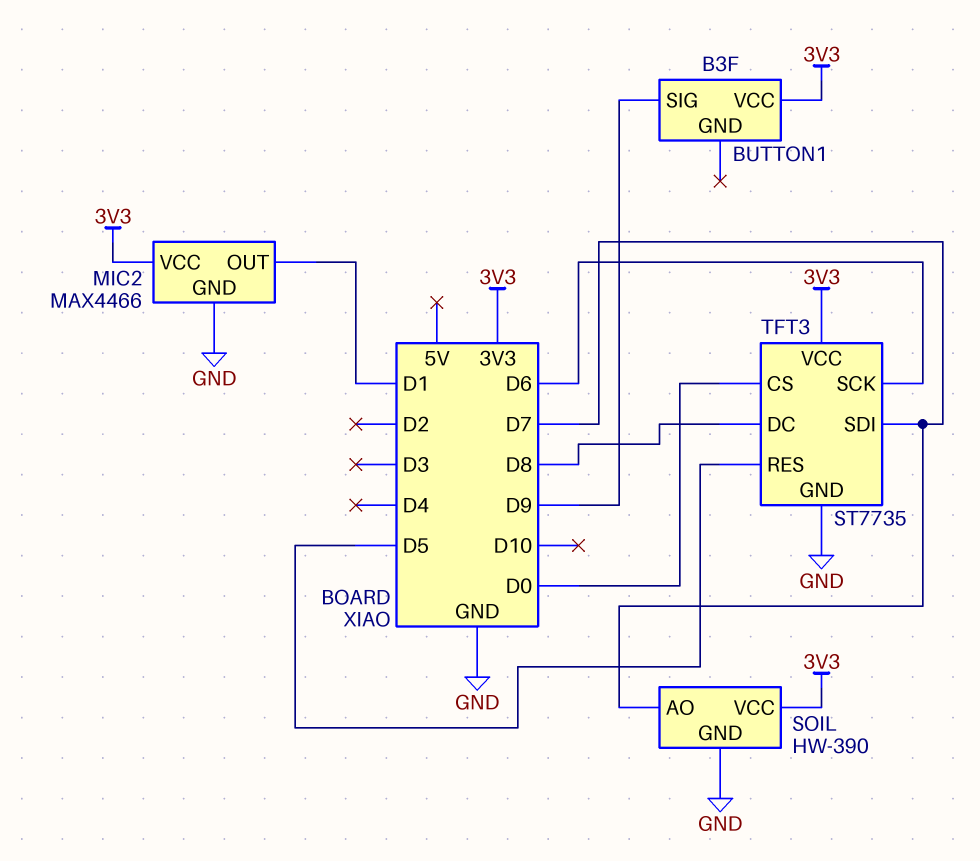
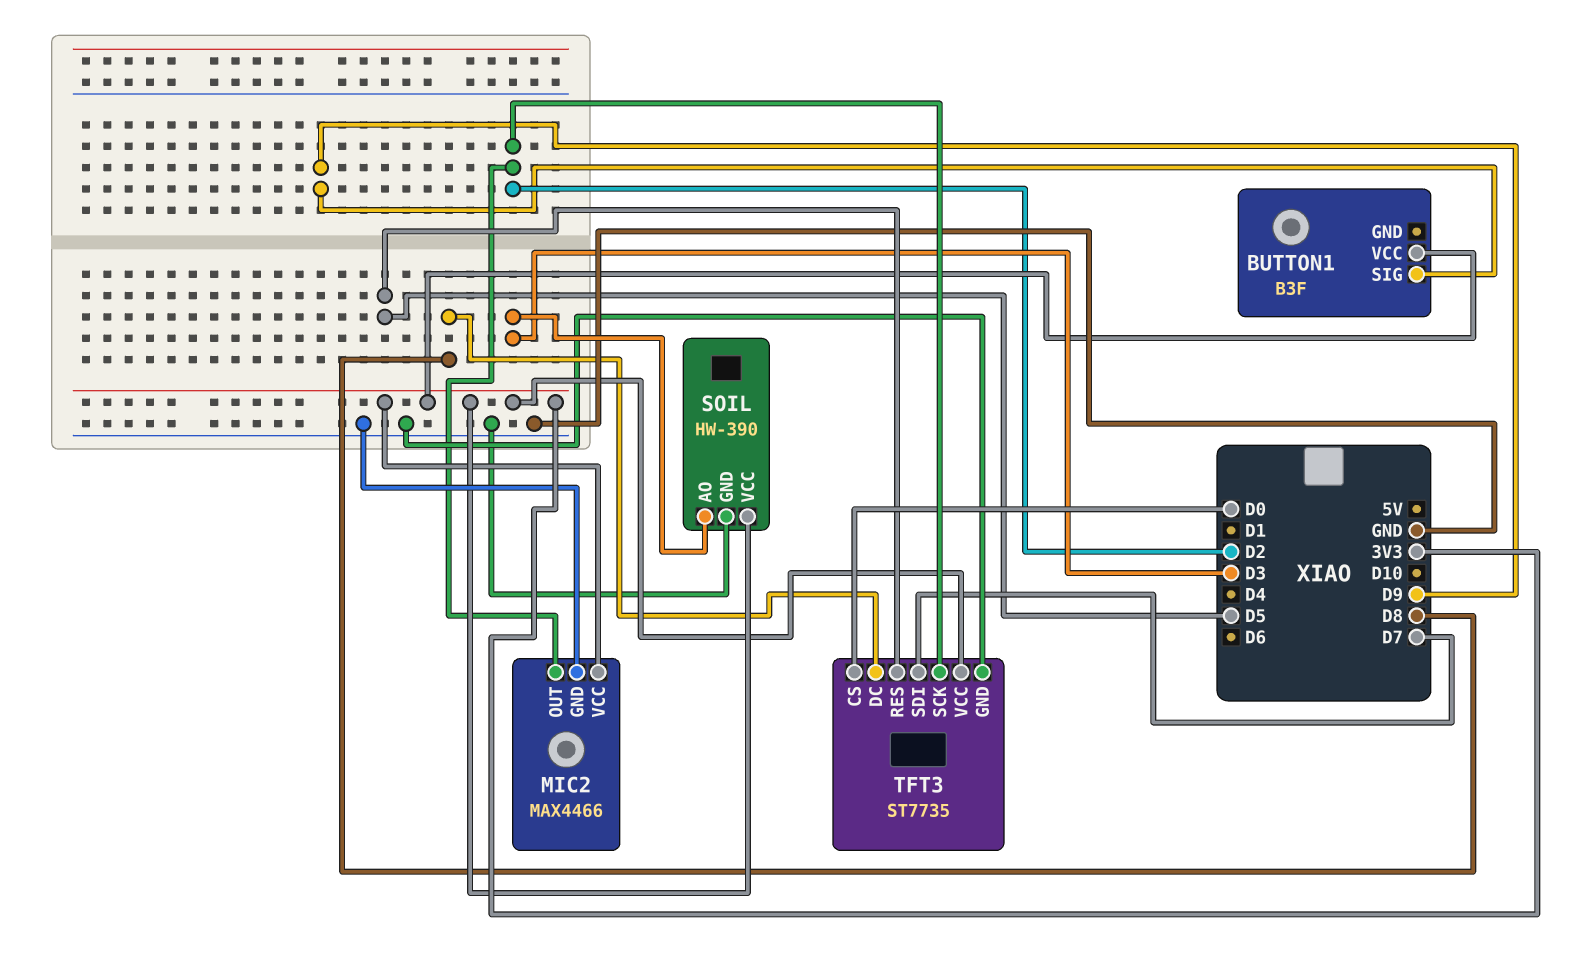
MIC2 pin OUT: D1 -> D2
SOIL pin AO: D7 -> D3
TFT3 pin SCK: D6 -> D2

